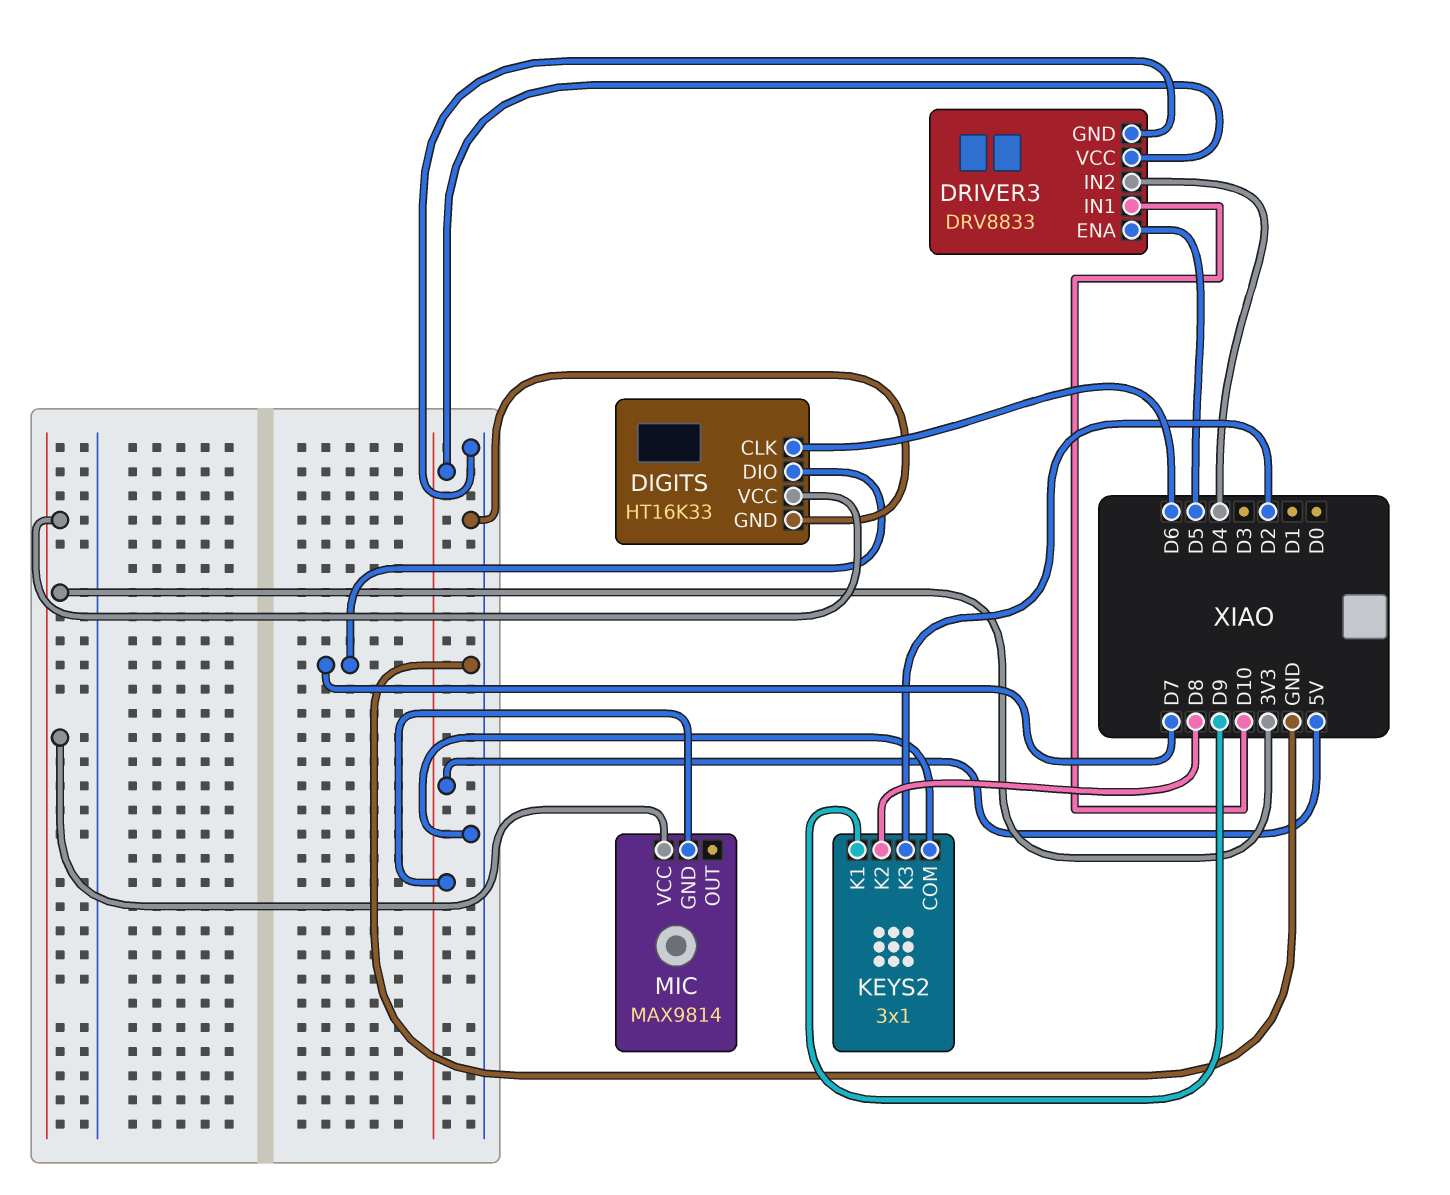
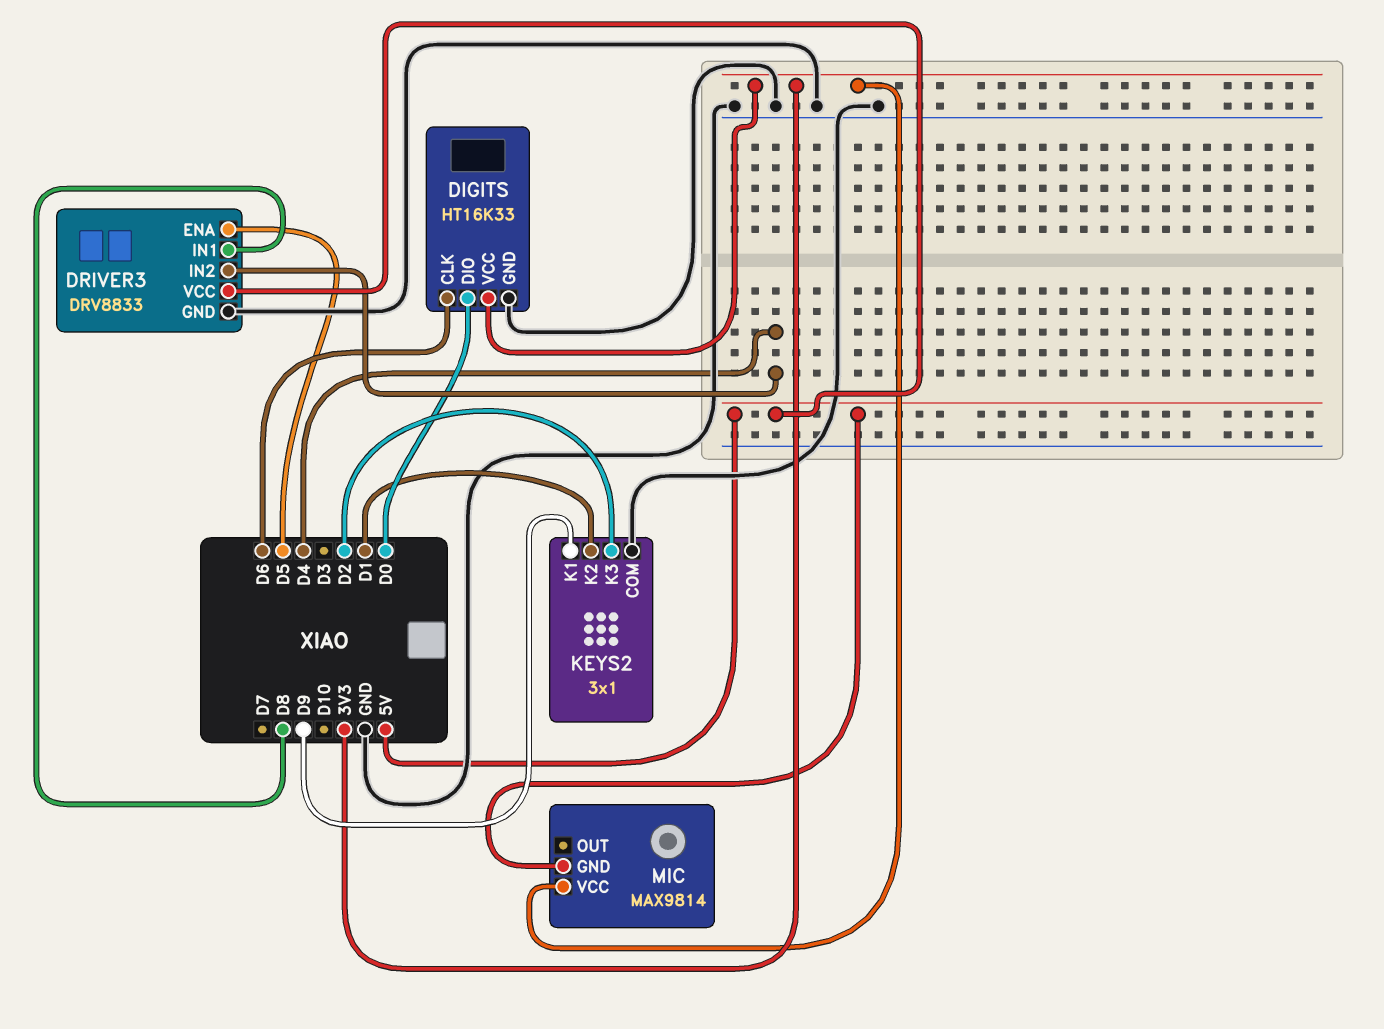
DIGITS pin DIO: D7 -> D0
DRIVER3 pin IN1: D10 -> D8
KEYS2 pin K2: D8 -> D1

